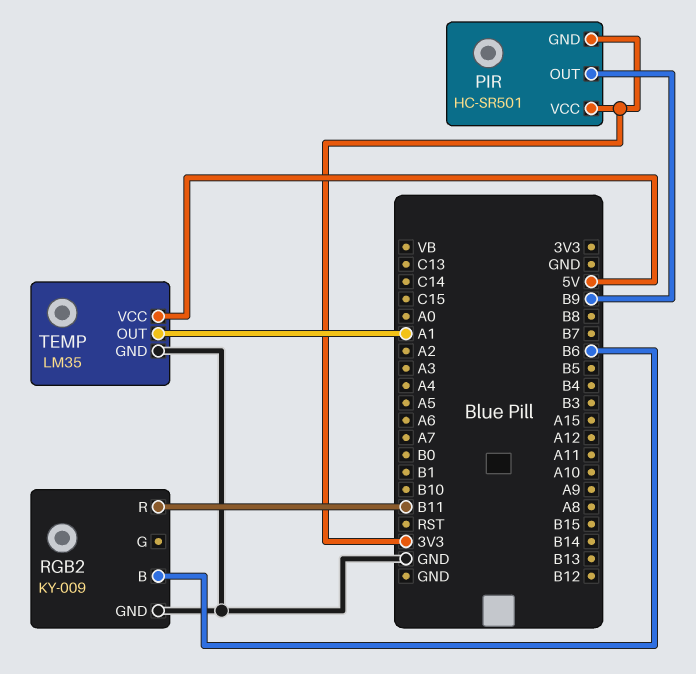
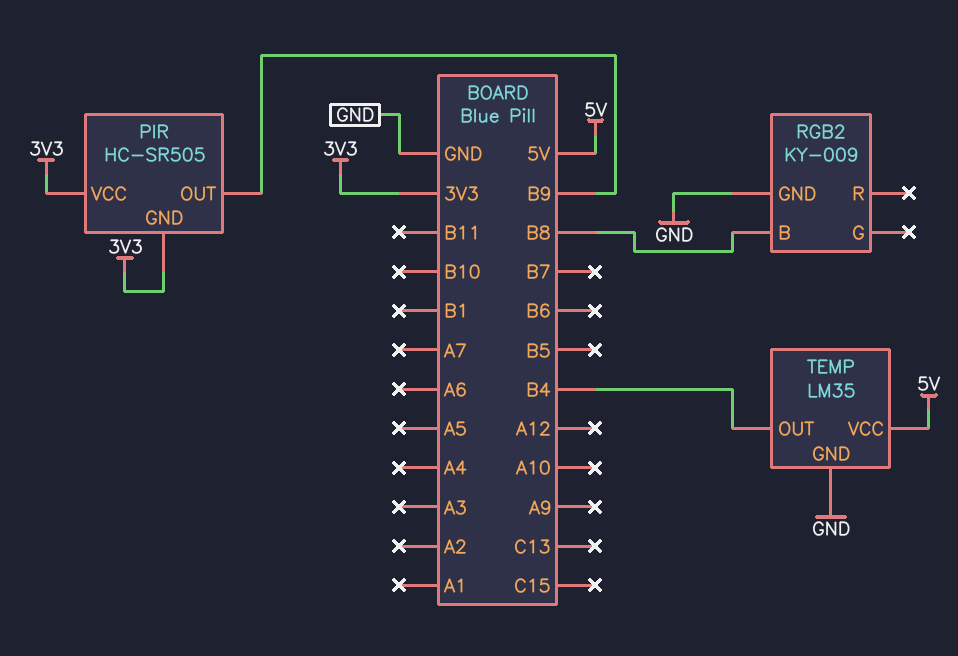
PIR: HC-SR501 -> HC-SR505
RGB2 pin B: B6 -> B8
RGB2 pin R: B11 -> none
TEMP pin OUT: A1 -> B4

